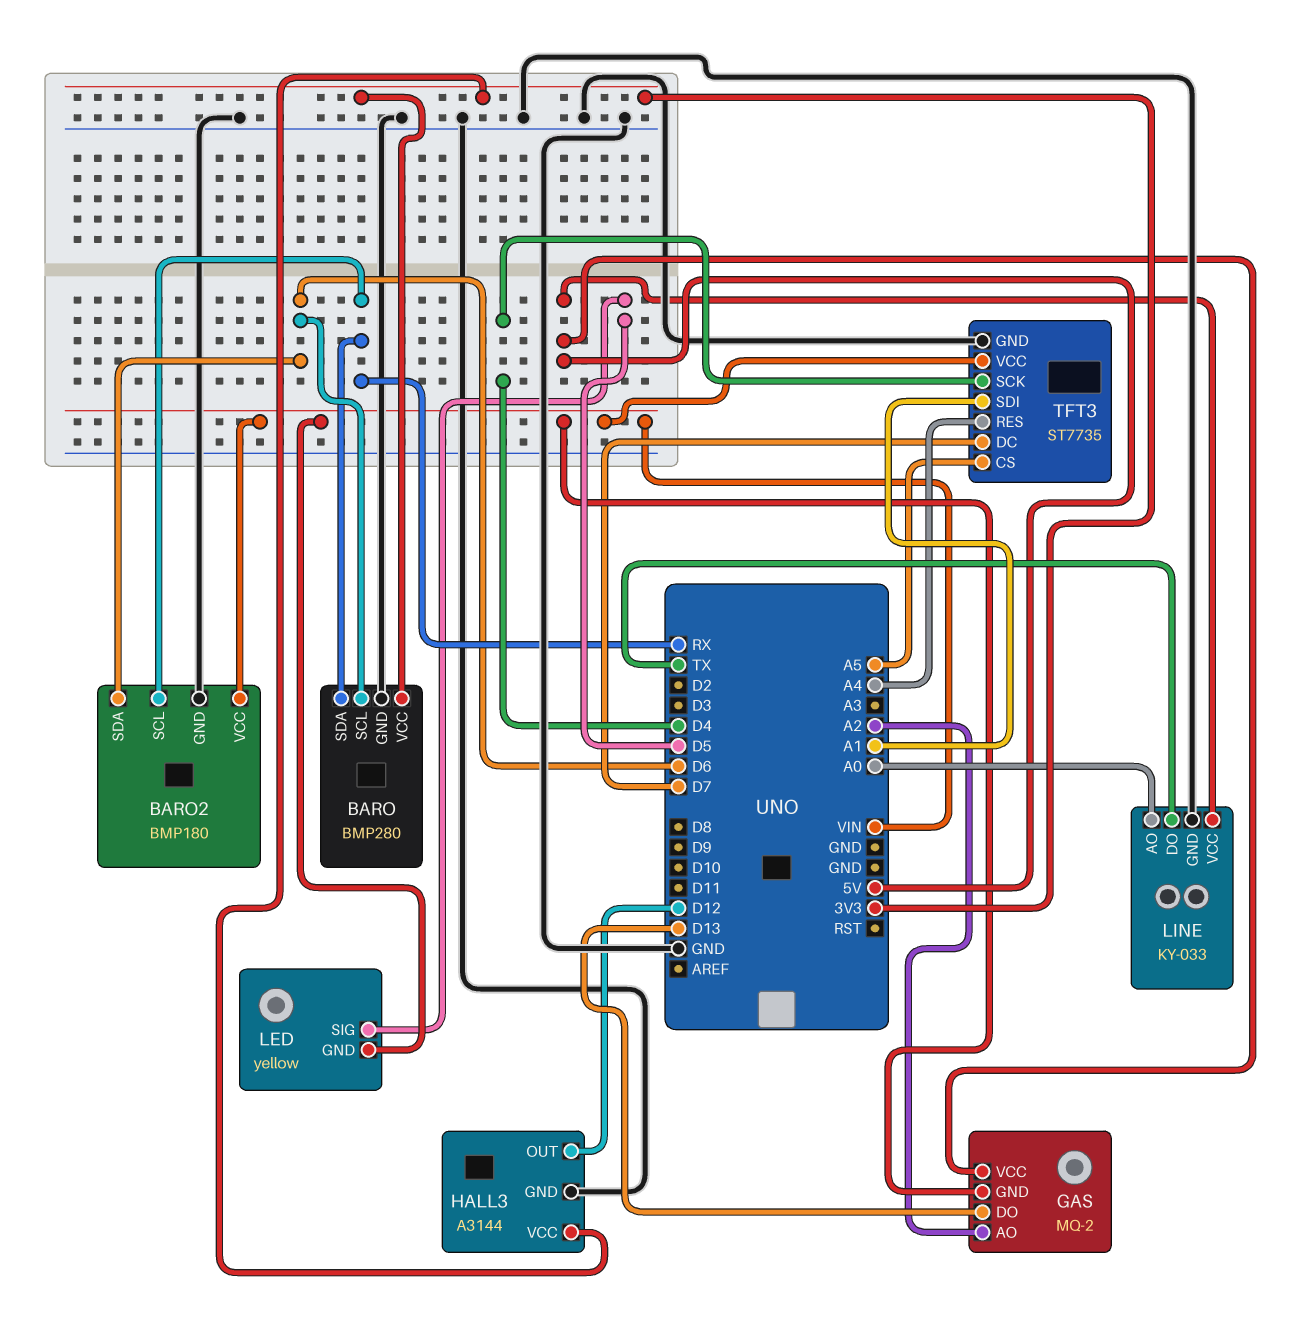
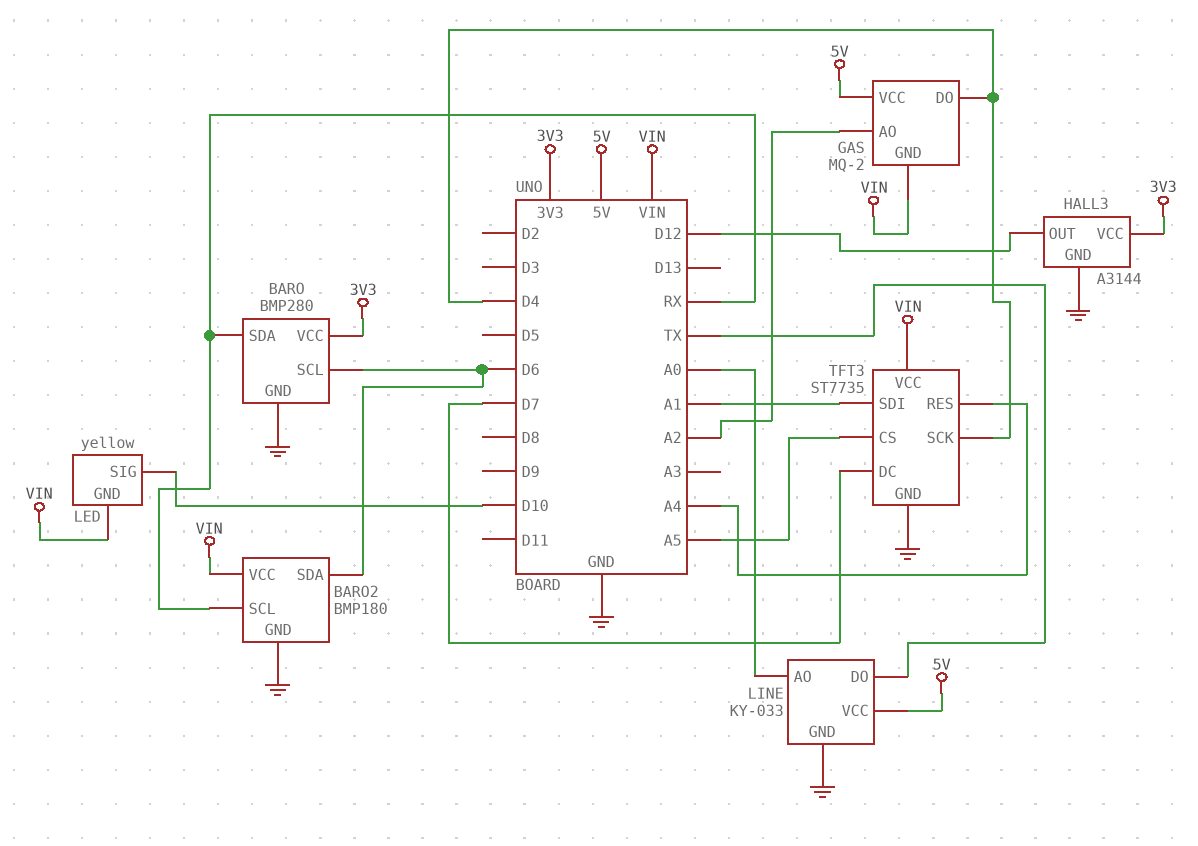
GAS pin DO: D13 -> D4
LED pin SIG: D5 -> D10

